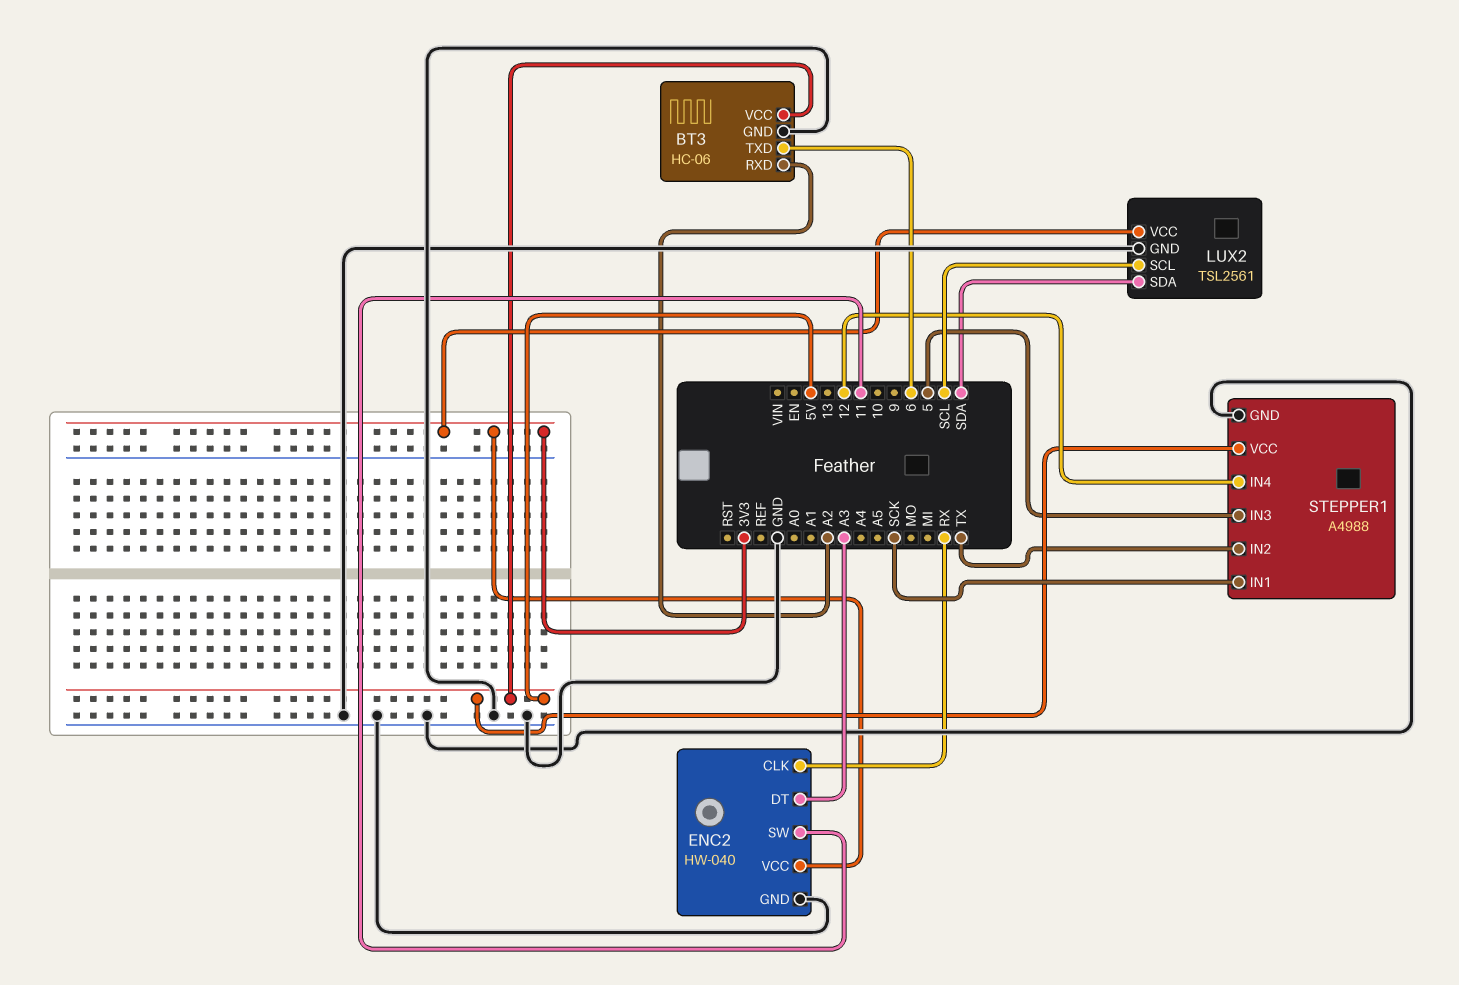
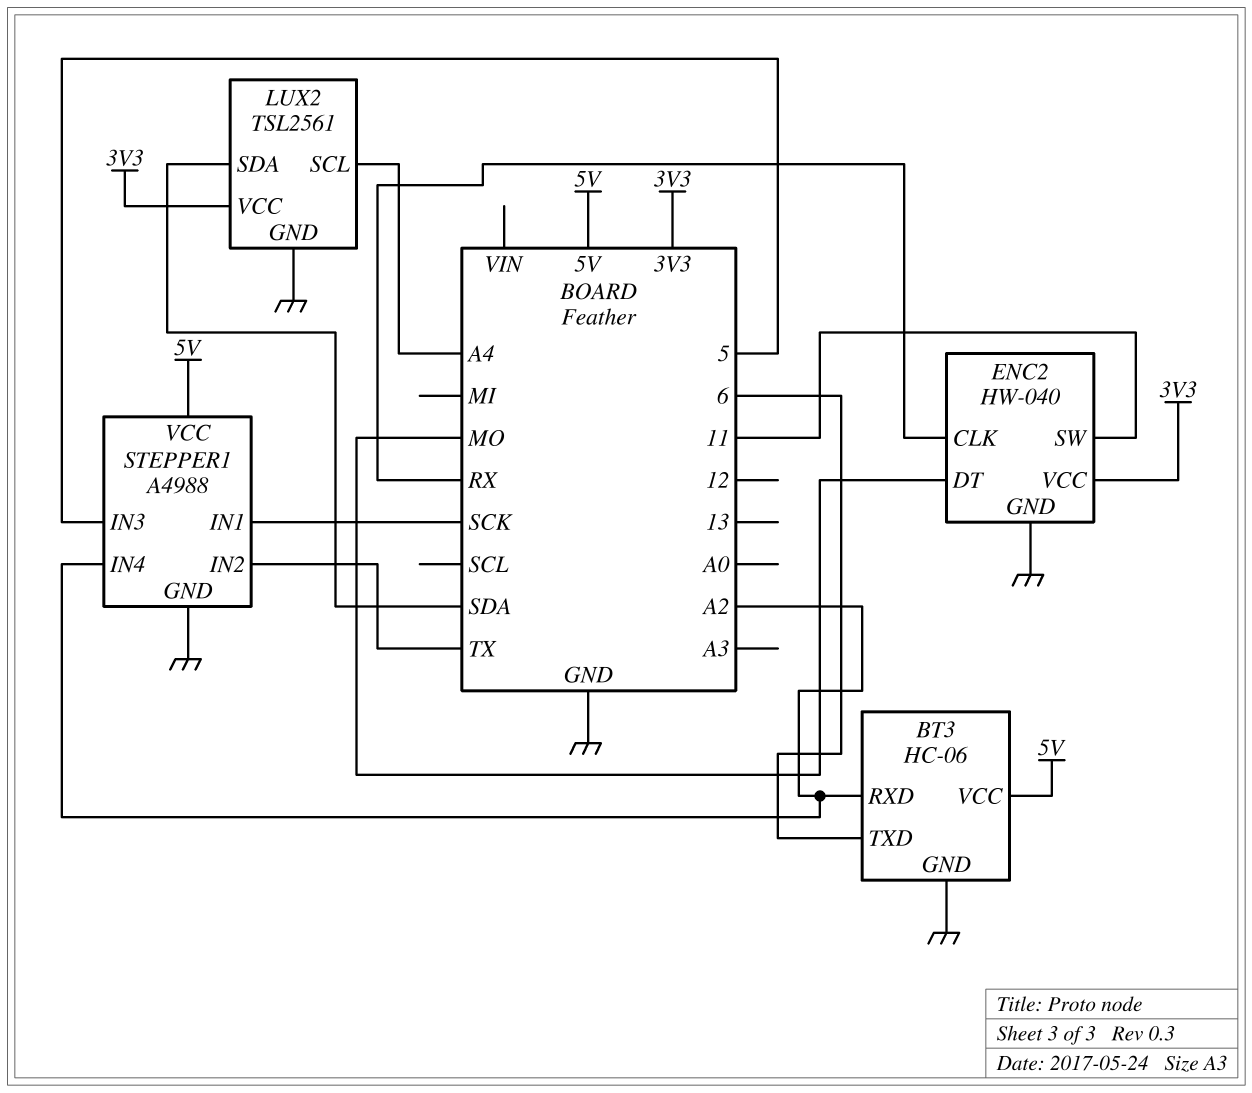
ENC2 pin DT: A3 -> MO
LUX2 pin SCL: SCL -> A4
STEPPER1 pin IN4: 12 -> A2

